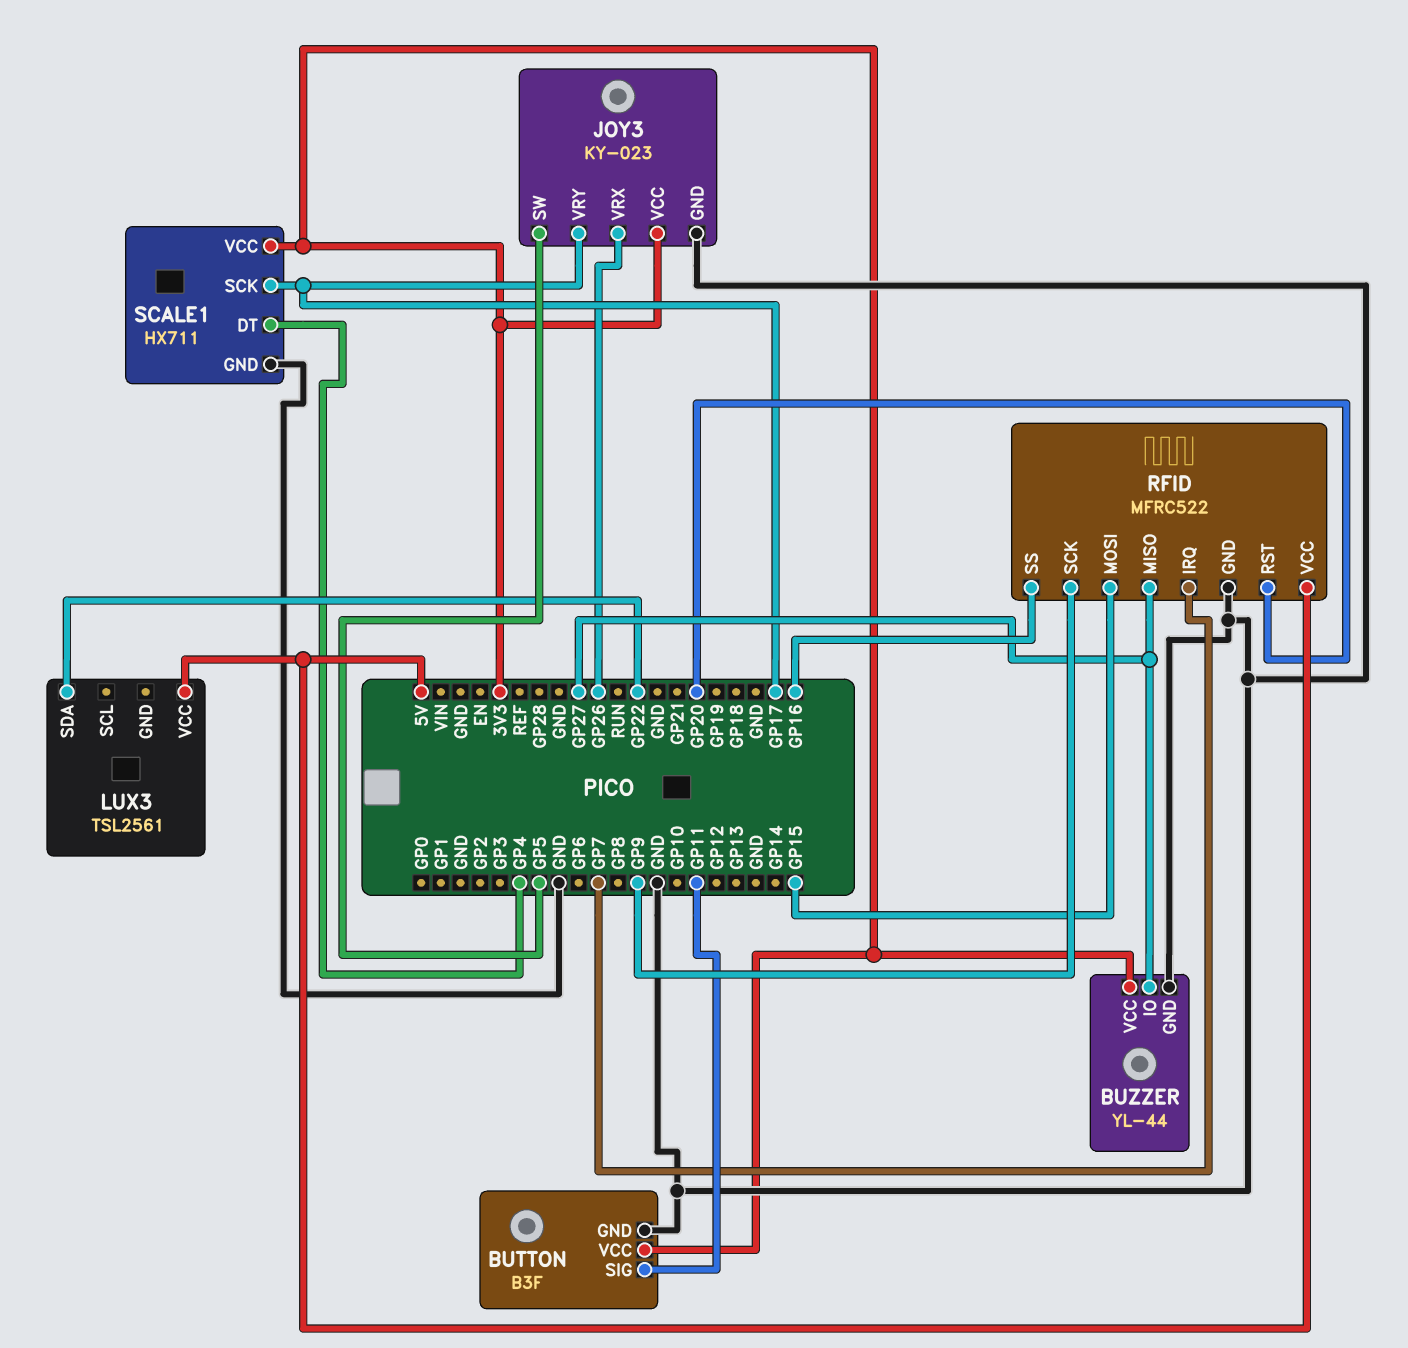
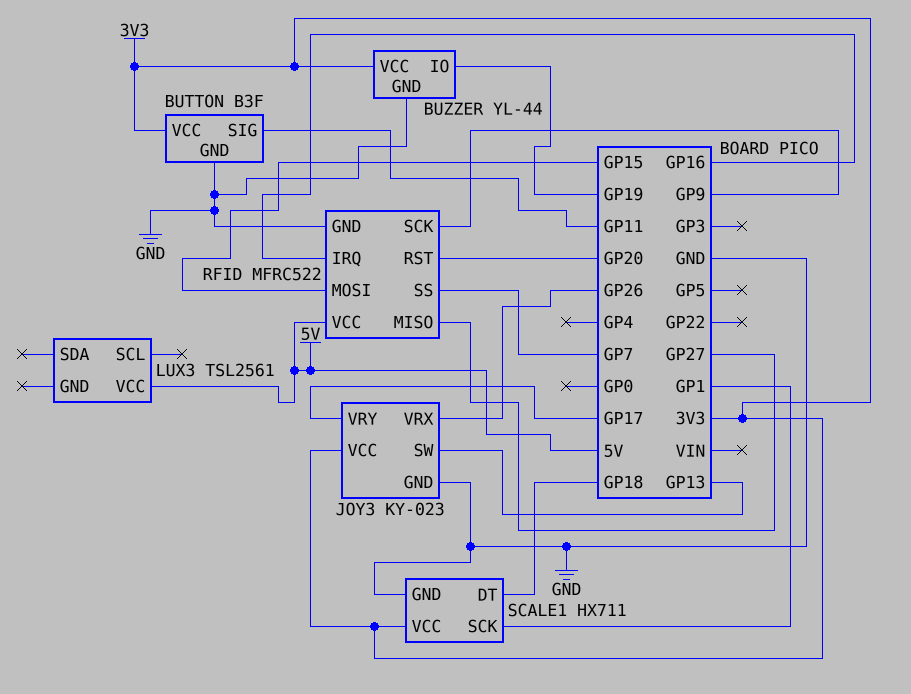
BUZZER pin IO: GP27 -> GP19
JOY3 pin SW: GP5 -> GP13
LUX3 pin SDA: GP22 -> none
RFID pin IRQ: GP7 -> GP16
RFID pin SS: GP16 -> GP7
SCALE1 pin DT: GP4 -> GP18
SCALE1 pin SCK: GP17 -> GP1

